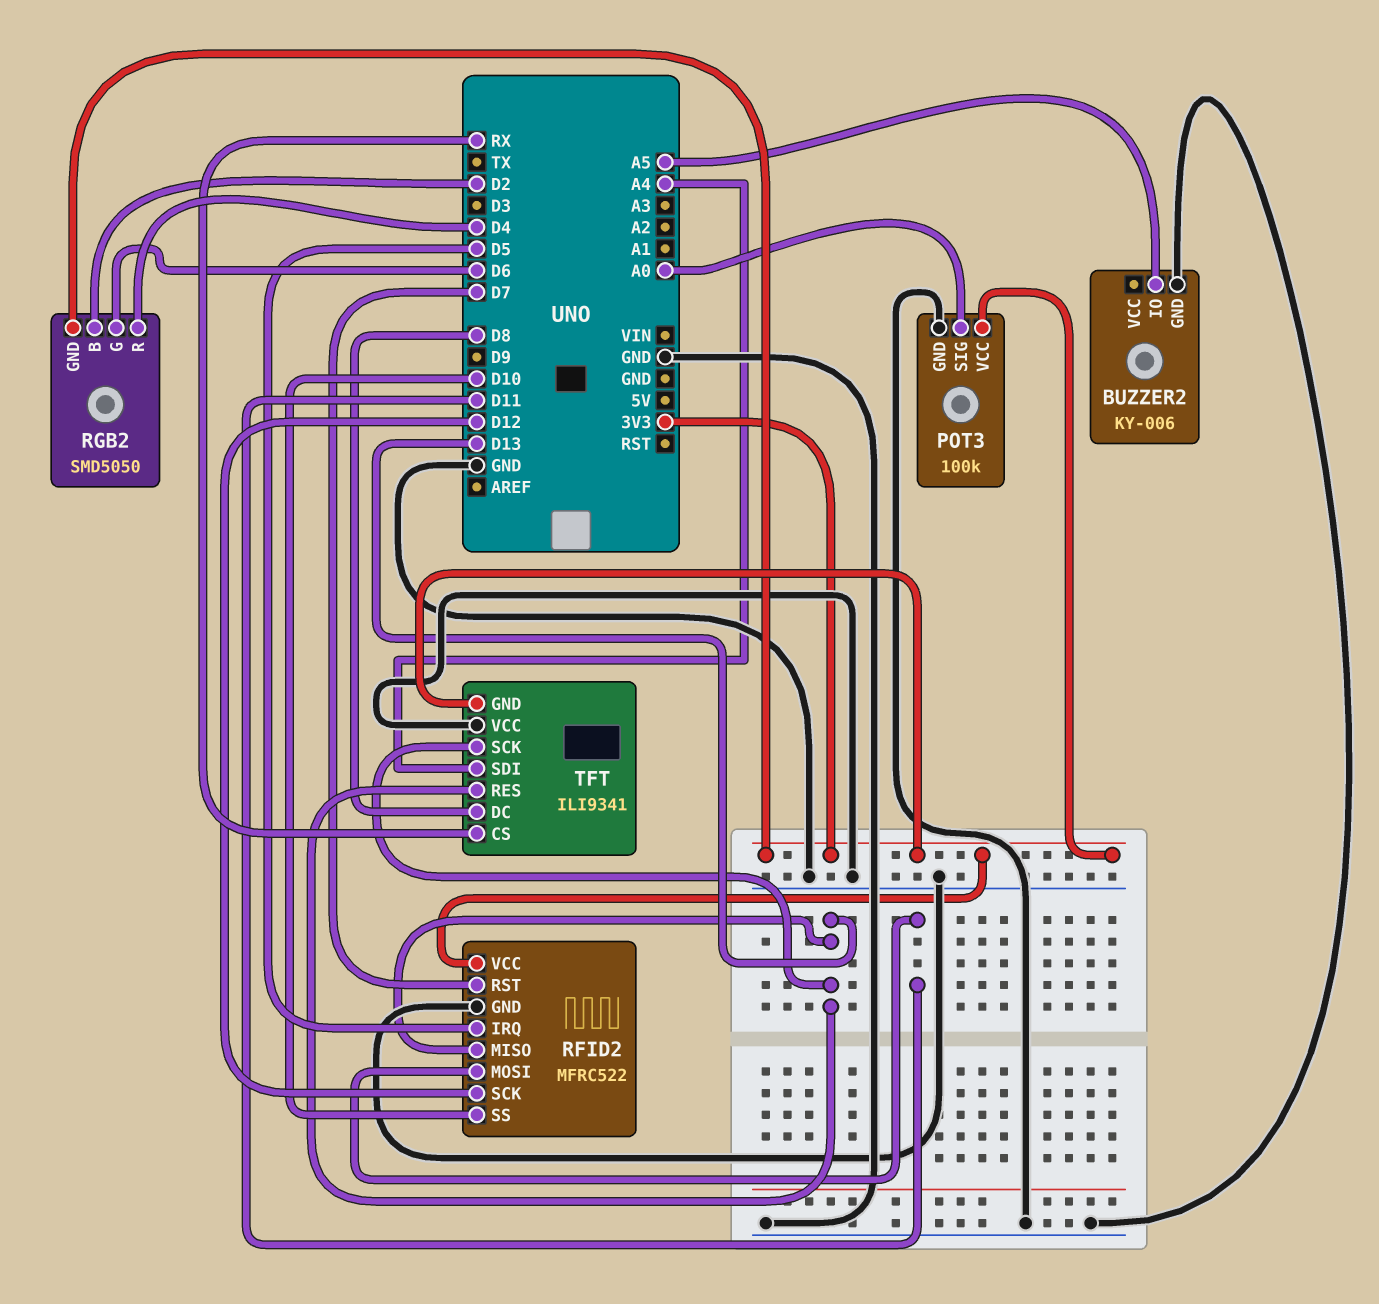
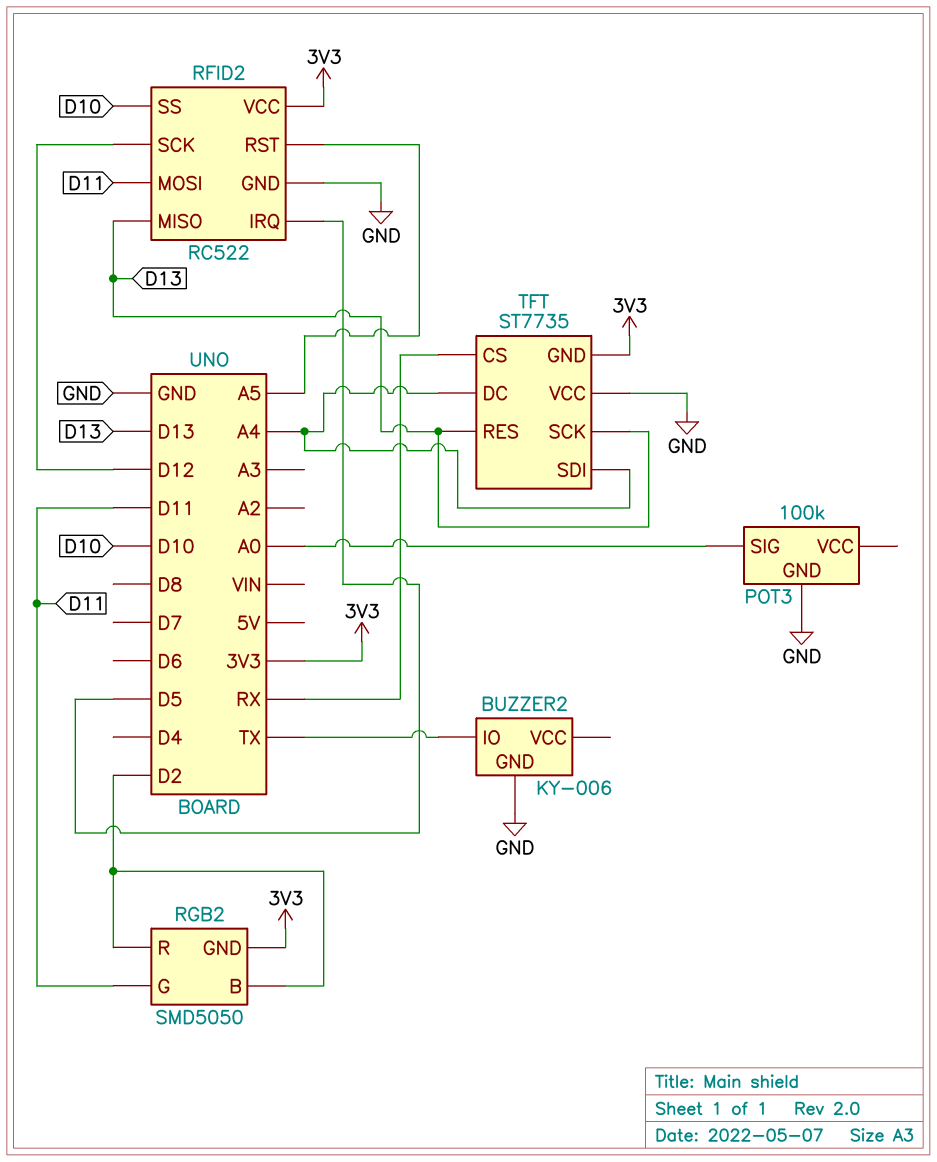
BUZZER2 pin IO: A5 -> TX
POT3 pin VCC: 3V3 -> none
RFID2: MFRC522 -> RC522
RFID2 pin RST: D7 -> A5
RGB2 pin G: D6 -> D11
RGB2 pin R: D4 -> D2
TFT: ILI9341 -> ST7735
TFT pin DC: D8 -> A4

